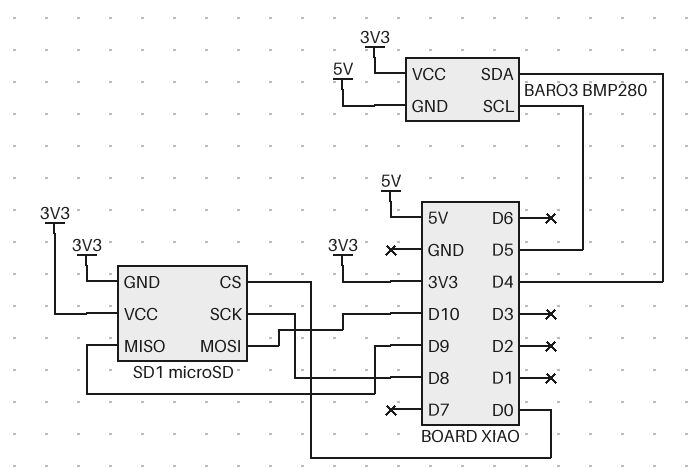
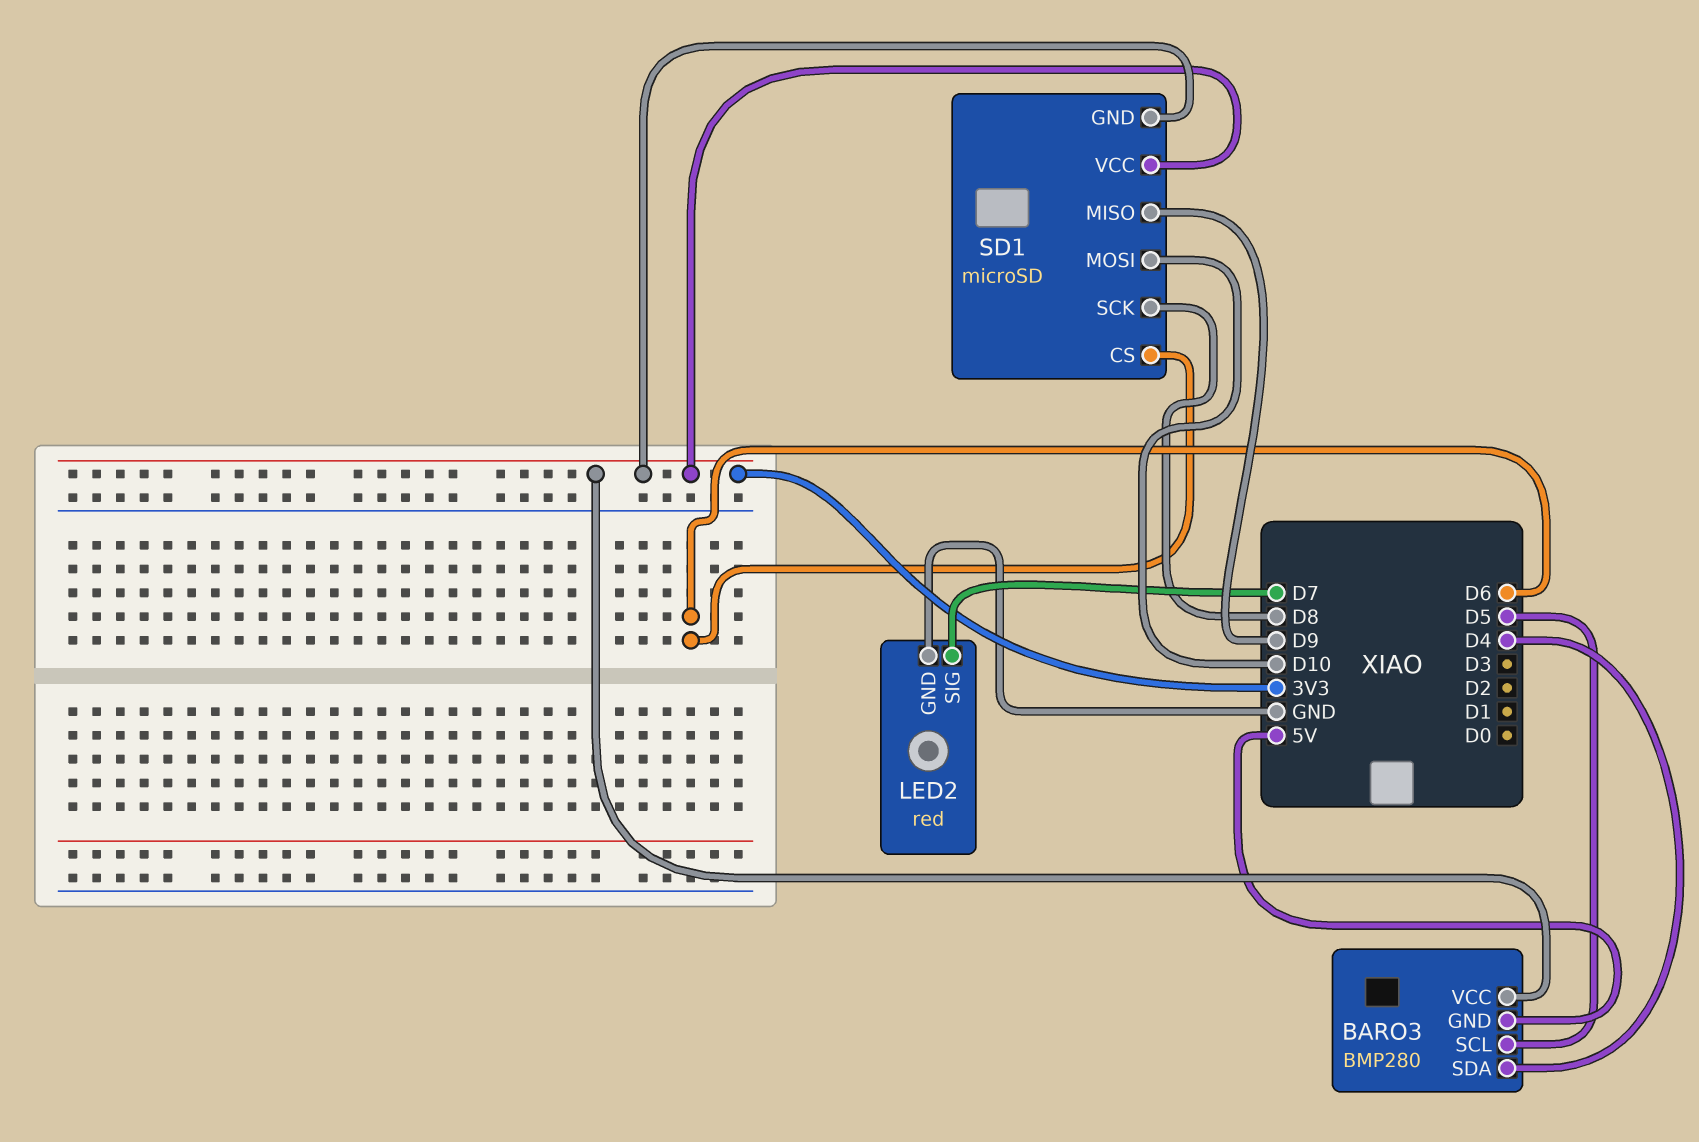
LED2: none -> red
LED2 pin GND: none -> GND
LED2 pin SIG: none -> D7
SD1 pin CS: D0 -> D6

